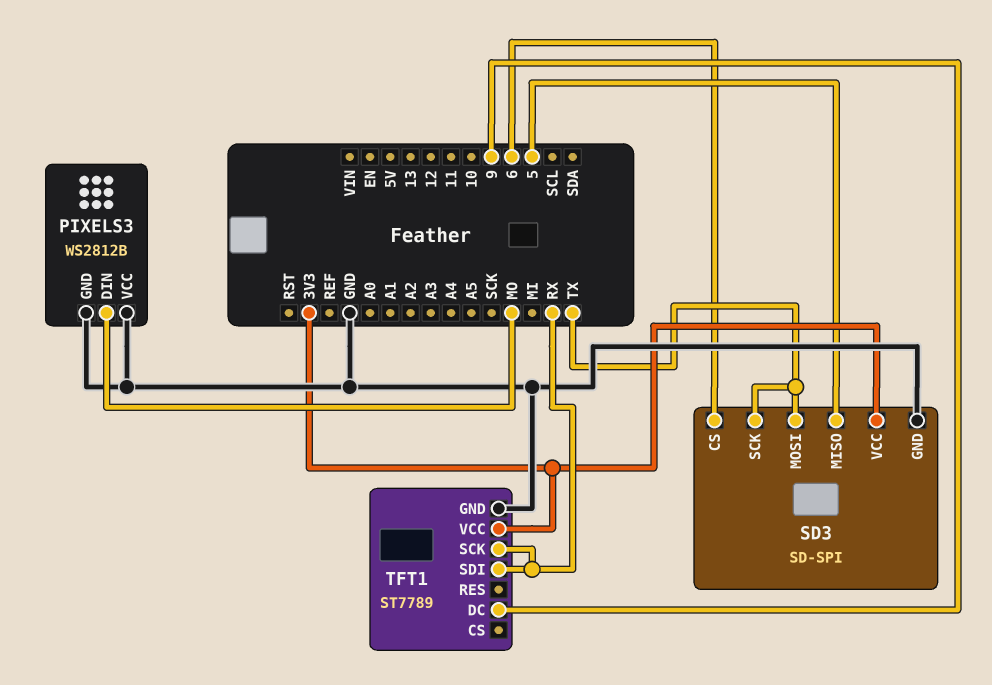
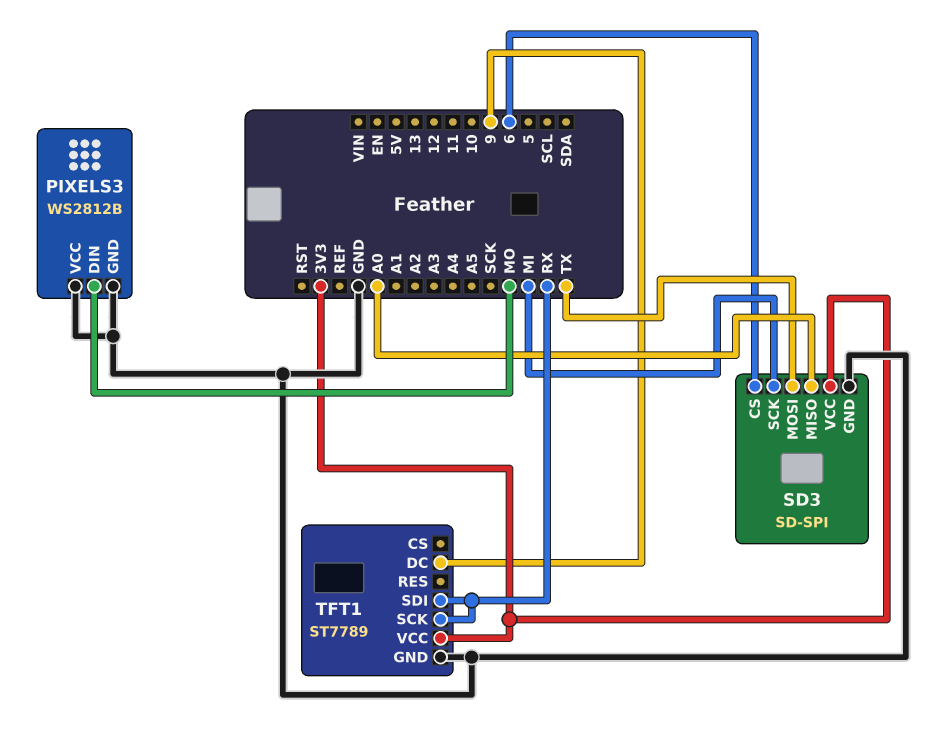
SD3 pin MISO: 5 -> A0
SD3 pin SCK: TX -> MI

